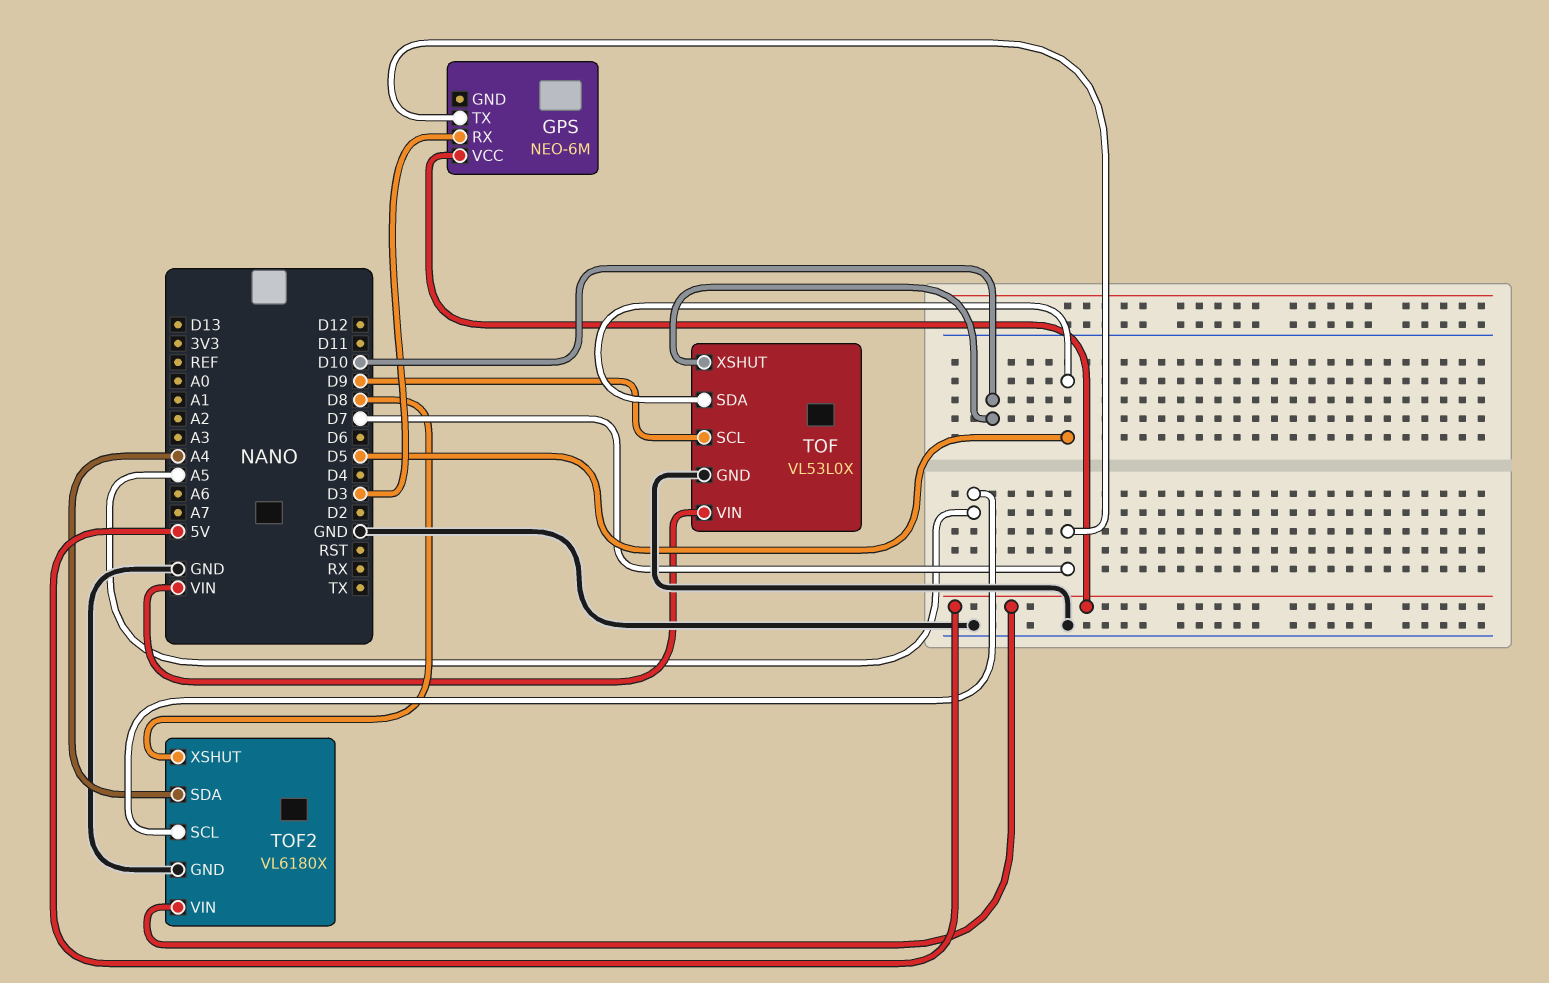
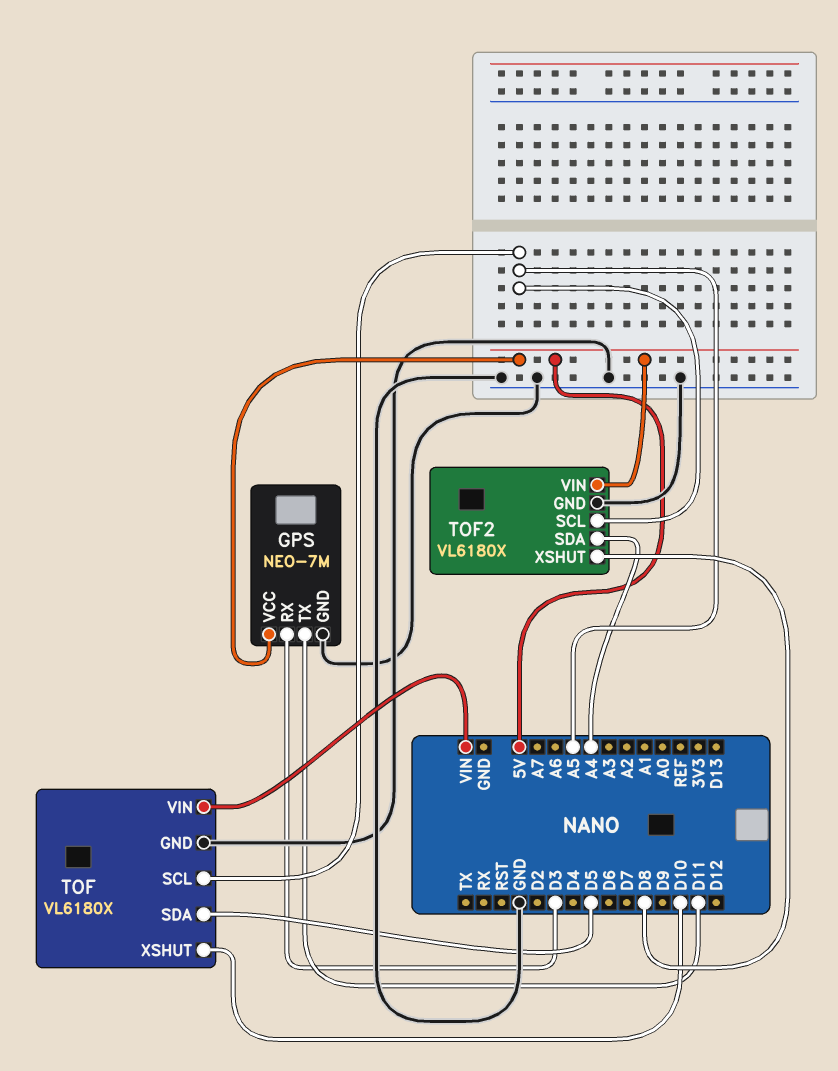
GPS: NEO-6M -> NEO-7M
GPS pin GND: none -> GND
GPS pin TX: D7 -> D11
TOF: VL53L0X -> VL6180X
TOF pin SCL: D9 -> A5

